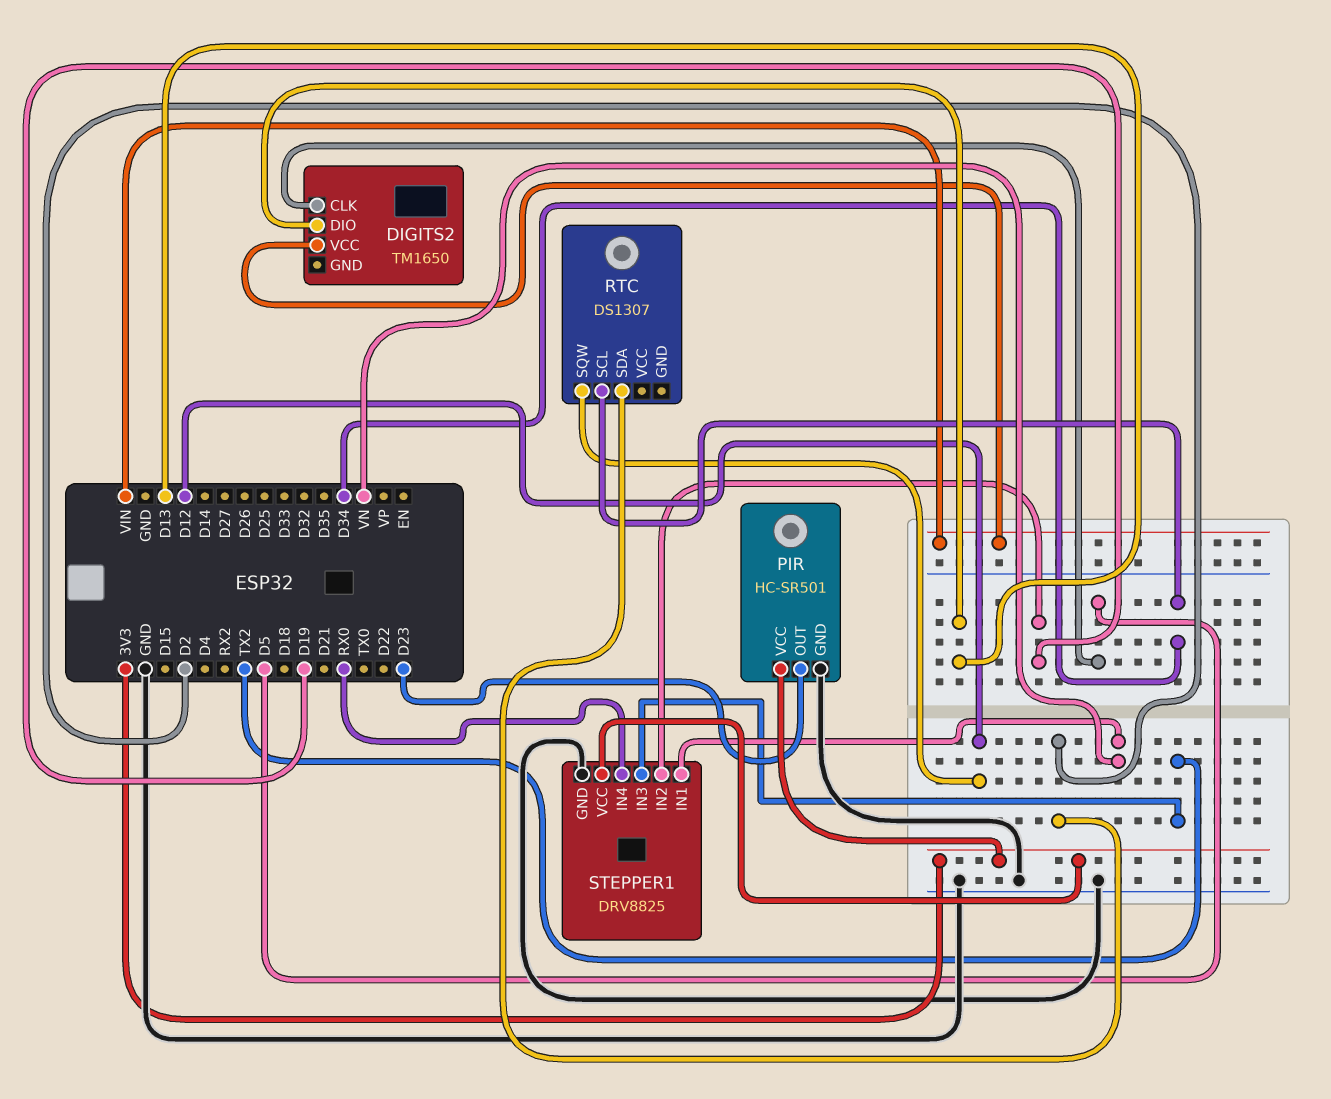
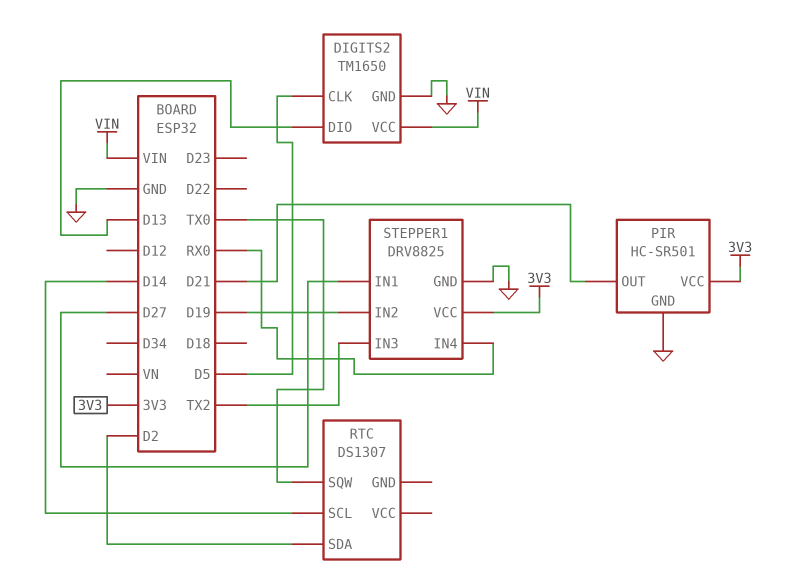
DIGITS2 pin GND: none -> GND
PIR pin OUT: D23 -> D21
RTC pin SCL: D34 -> D14
RTC pin SQW: D12 -> TX0
STEPPER1 pin IN1: VN -> D27

